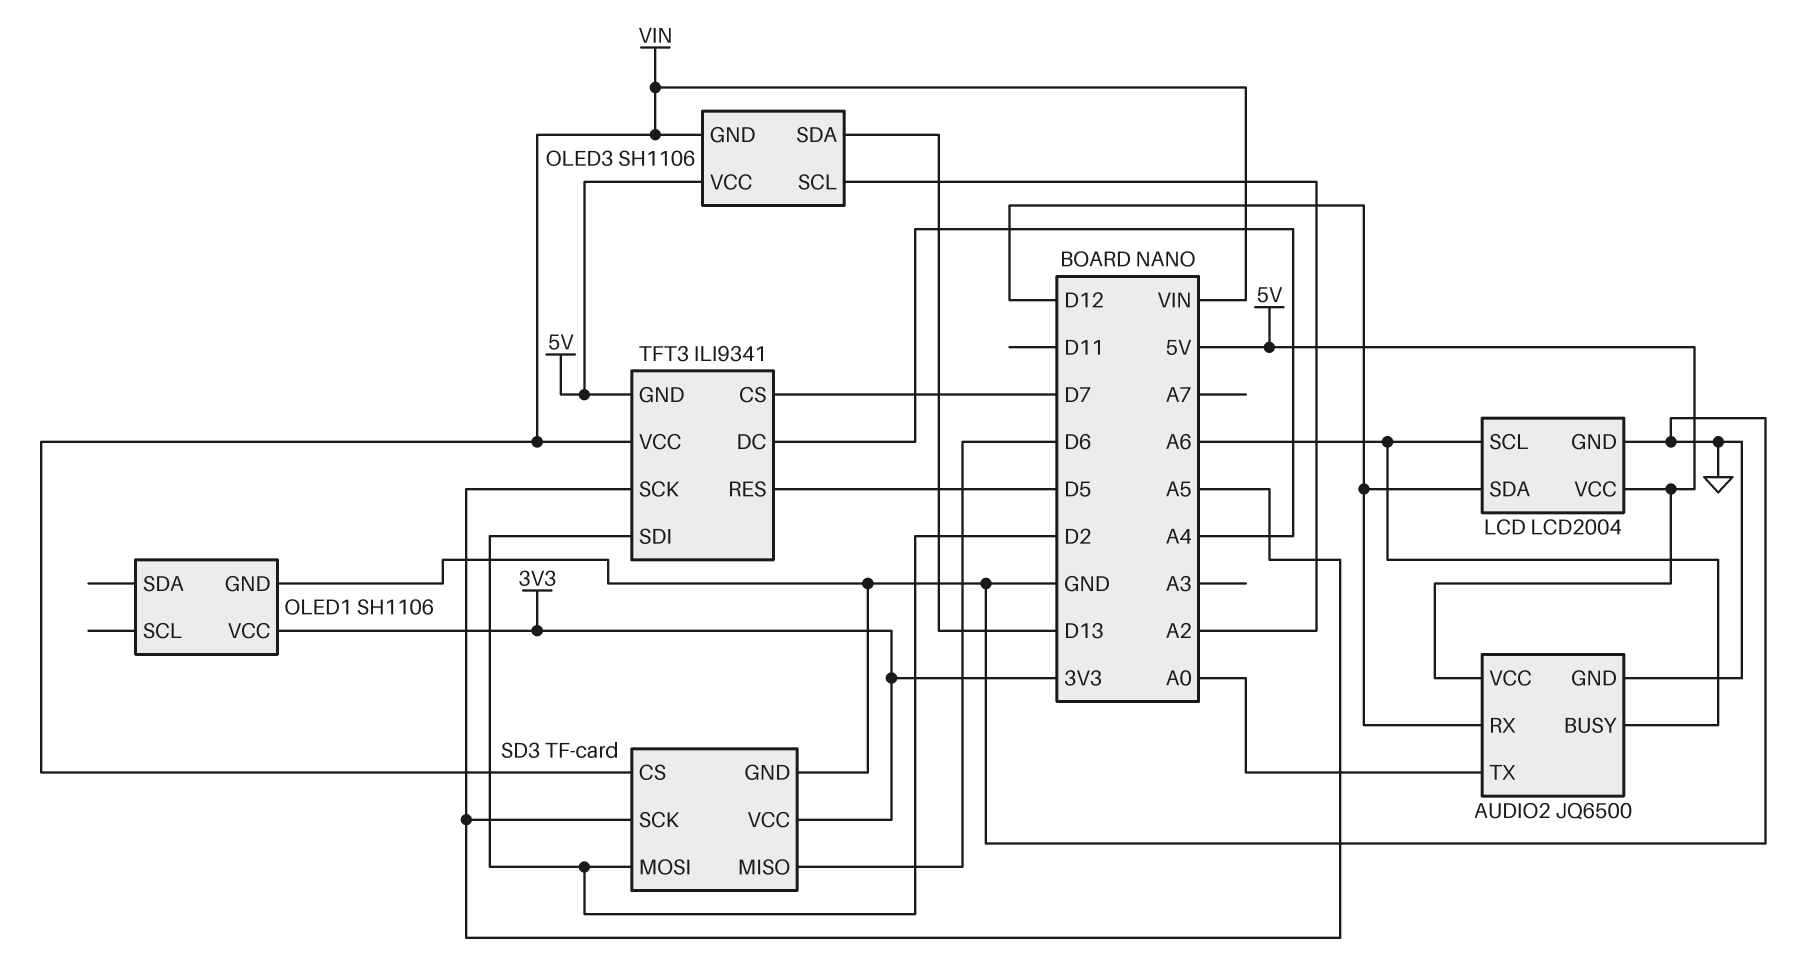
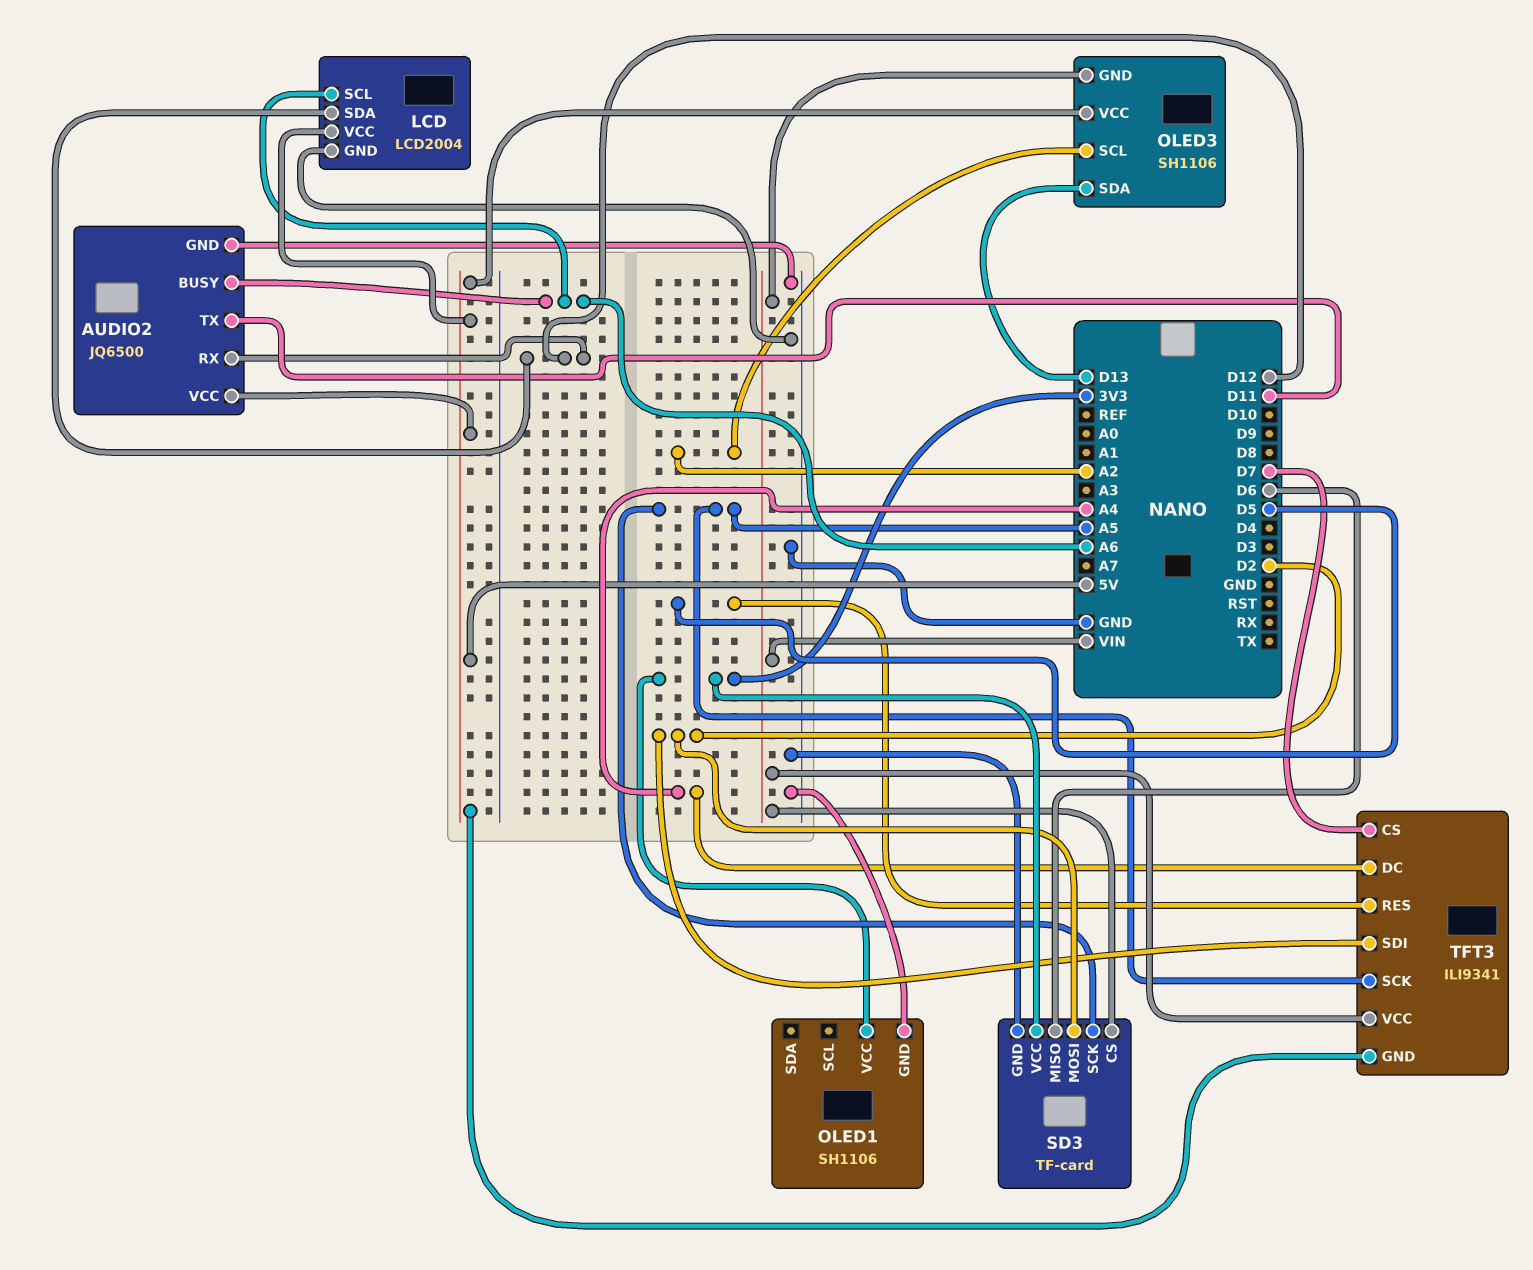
AUDIO2 pin TX: A0 -> D11

